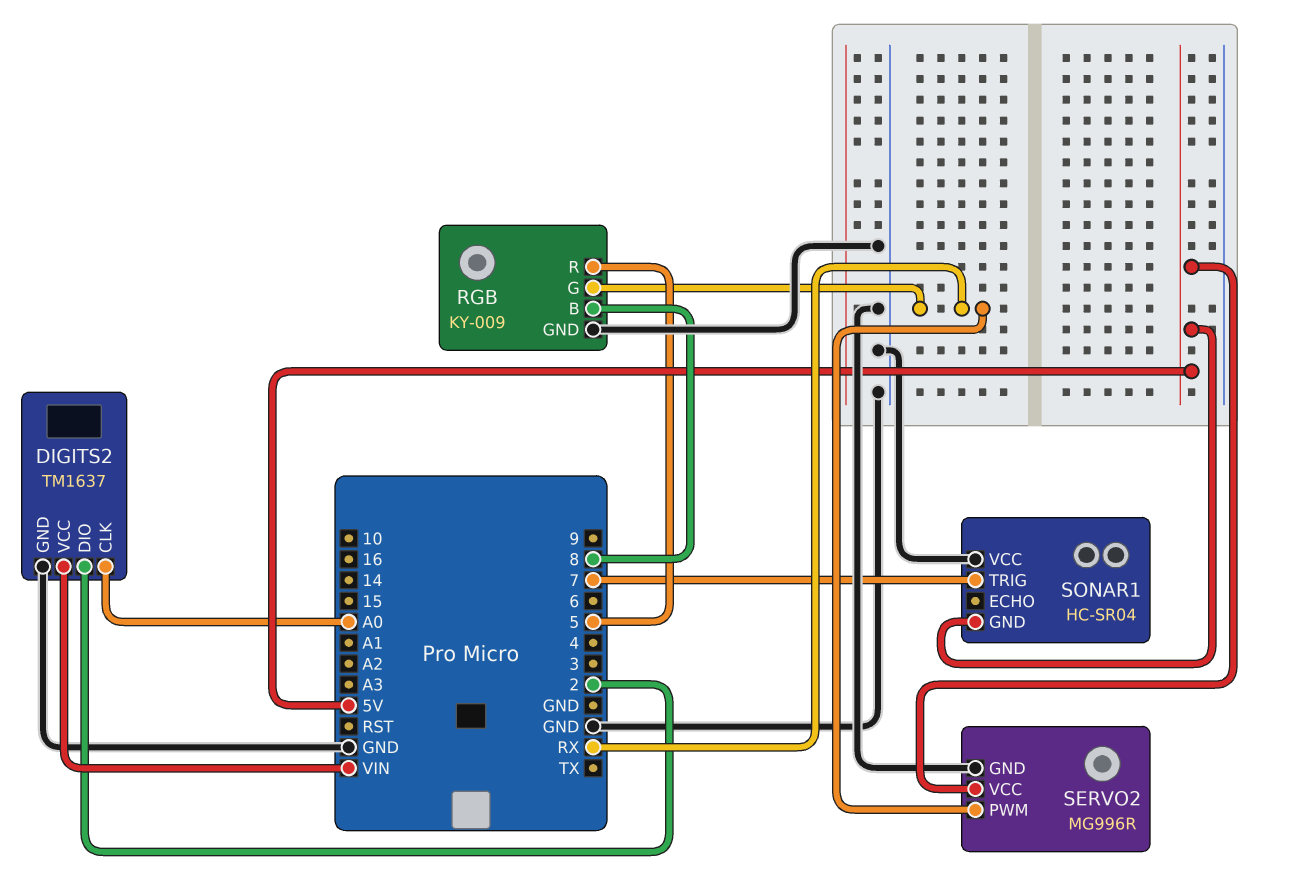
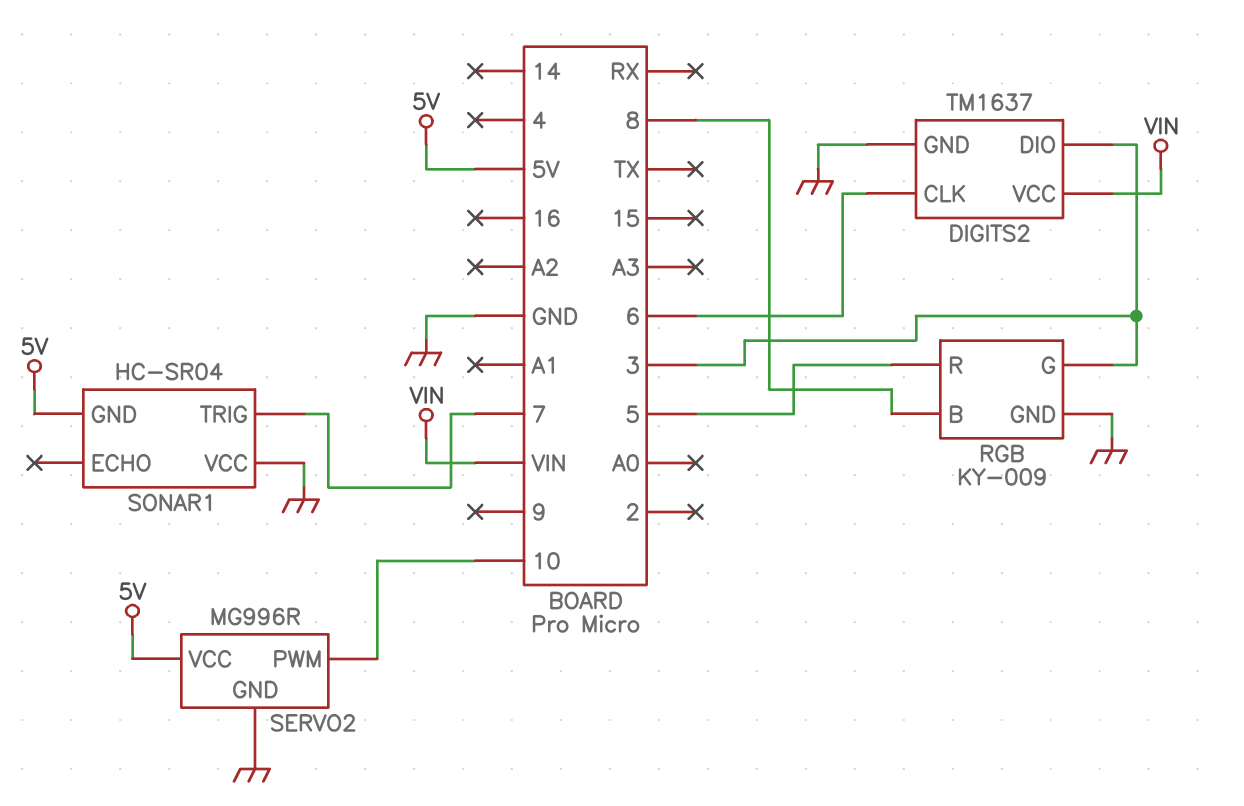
DIGITS2 pin CLK: A0 -> 6
DIGITS2 pin DIO: 2 -> 3
RGB pin G: RX -> 3
SERVO2 pin PWM: RX -> 10

